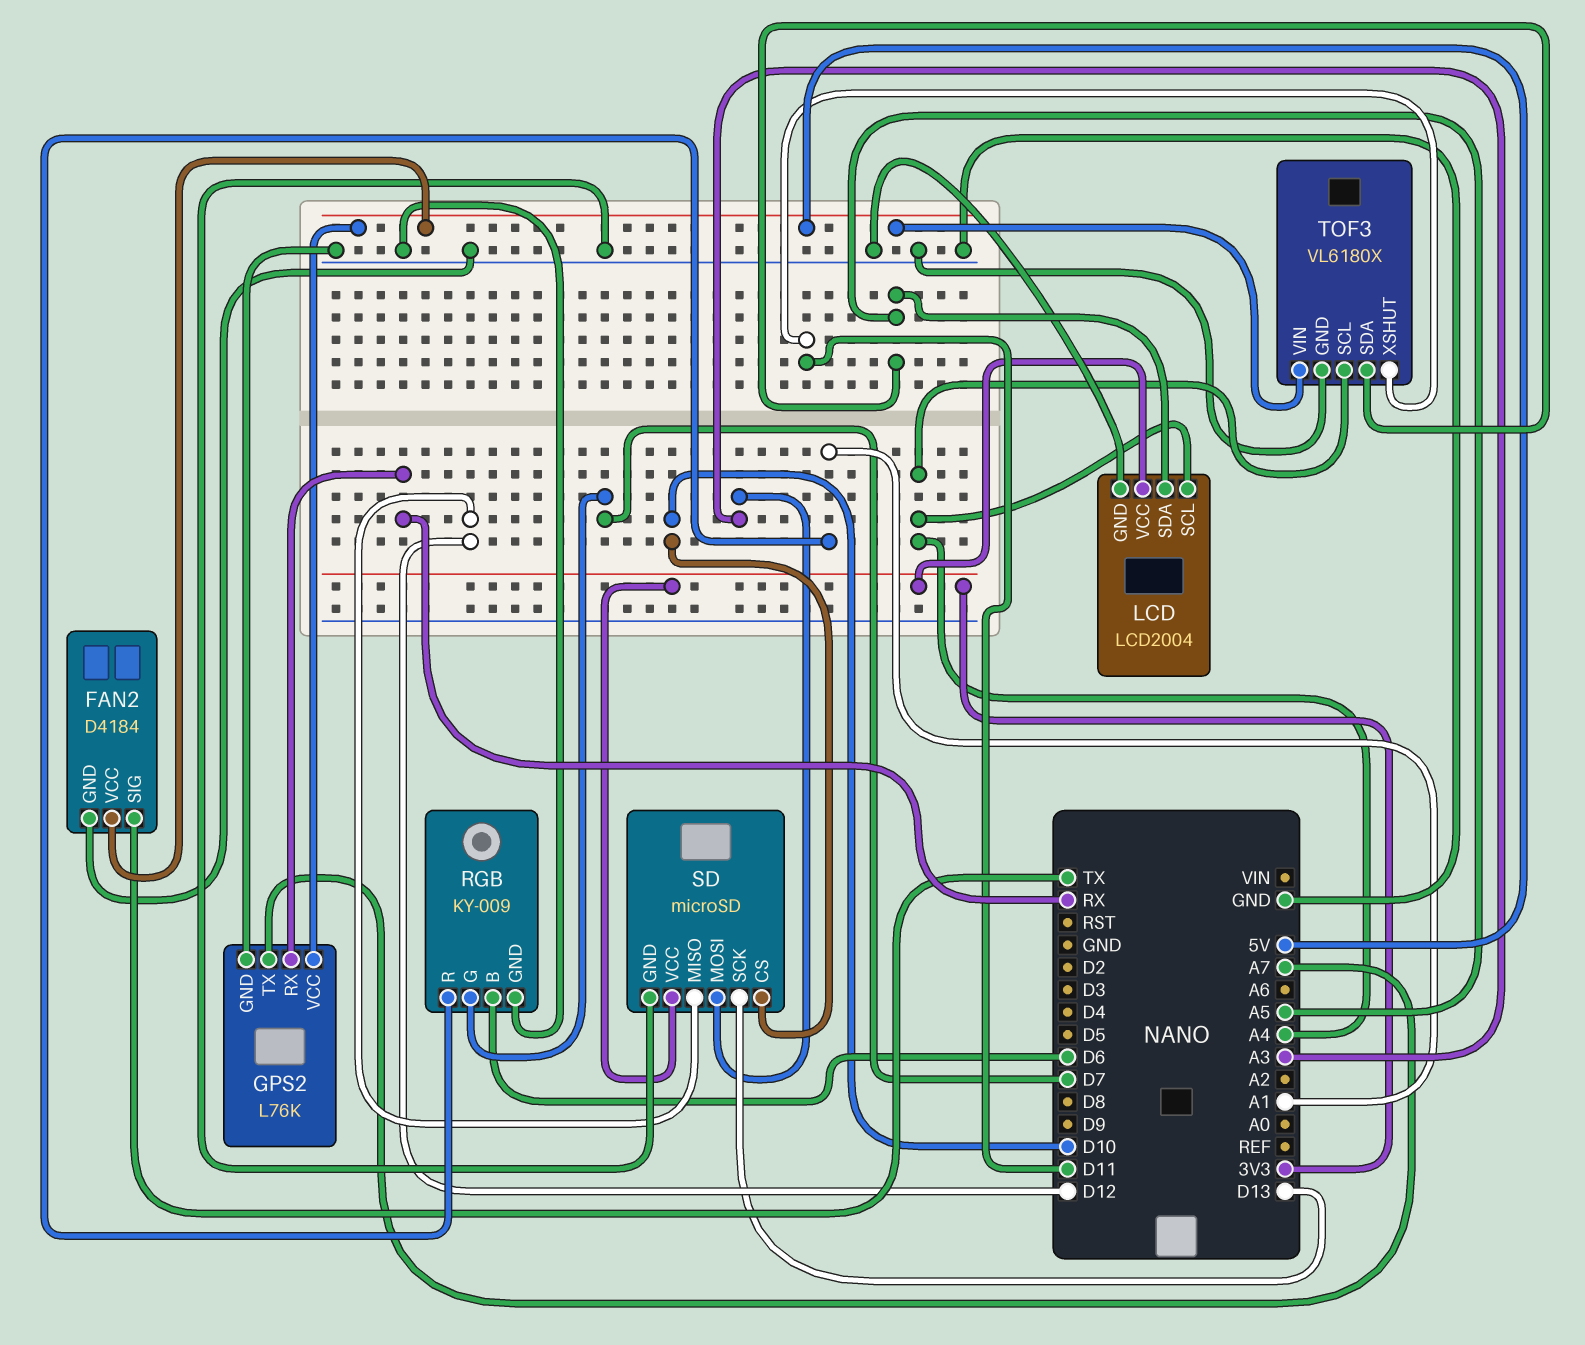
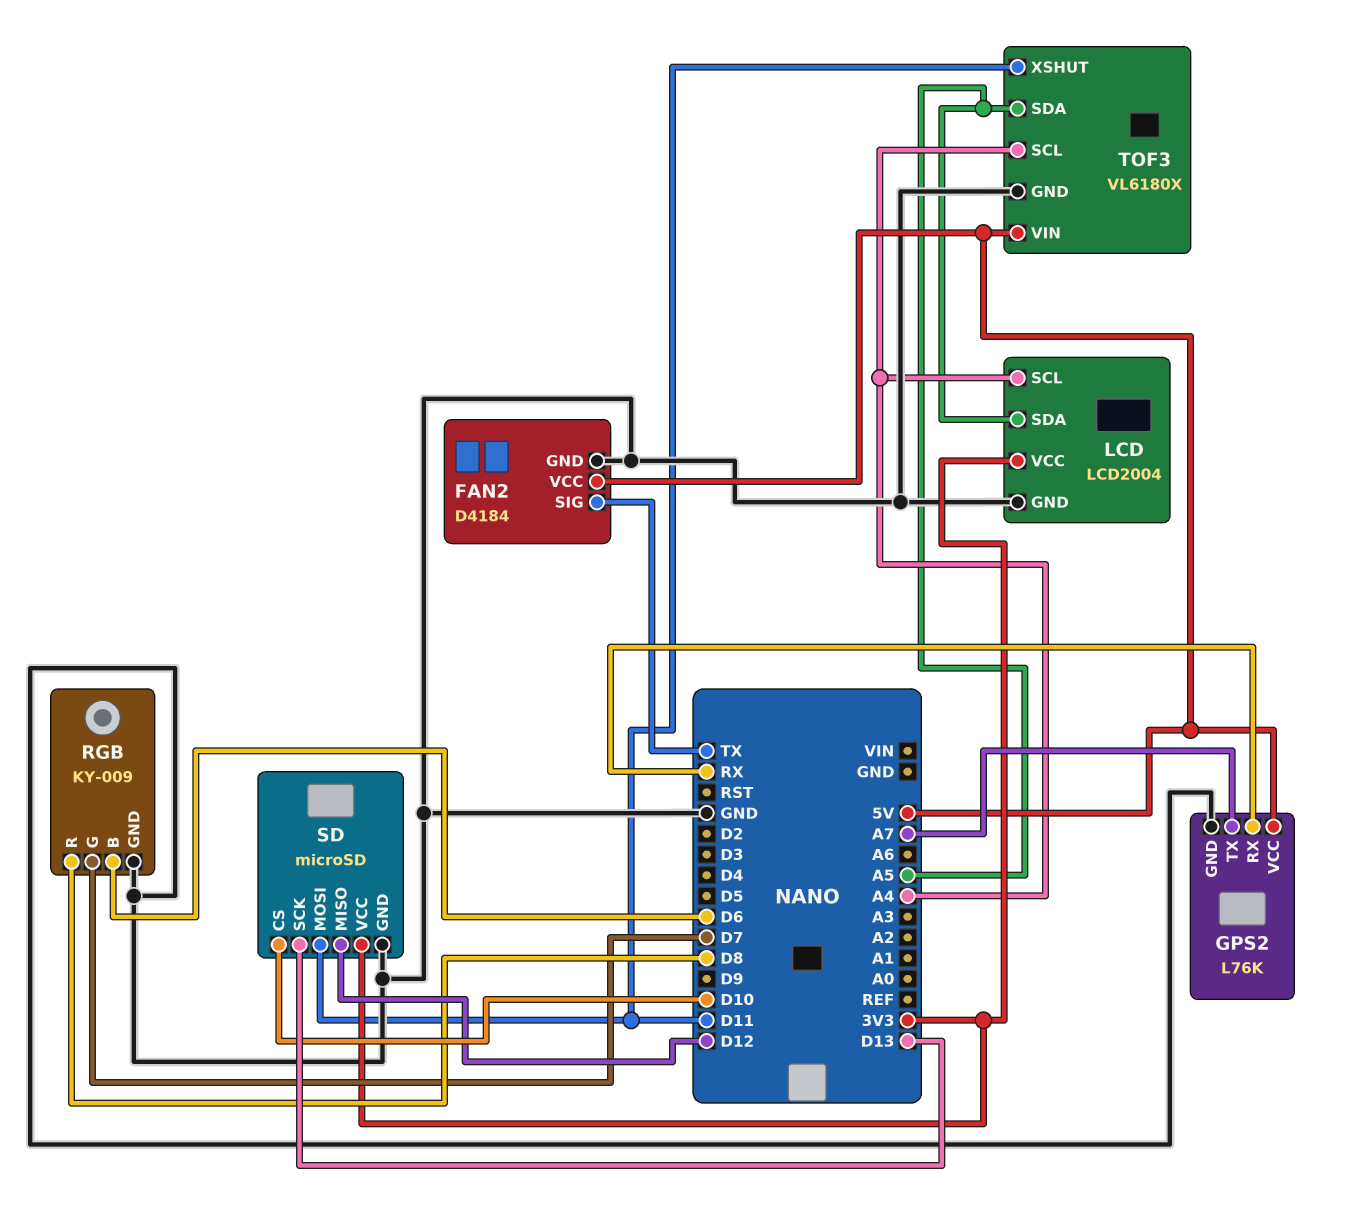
RGB pin R: A1 -> D8
SD pin MOSI: A3 -> D11

